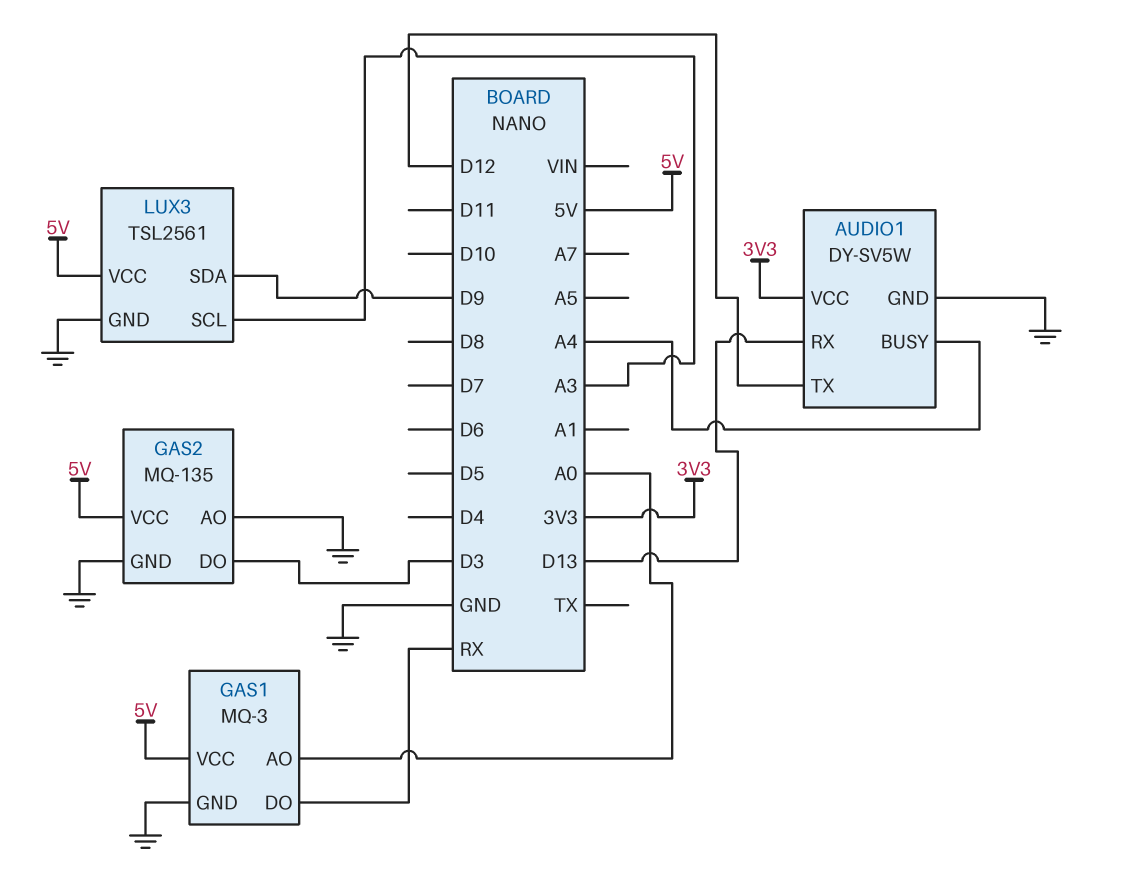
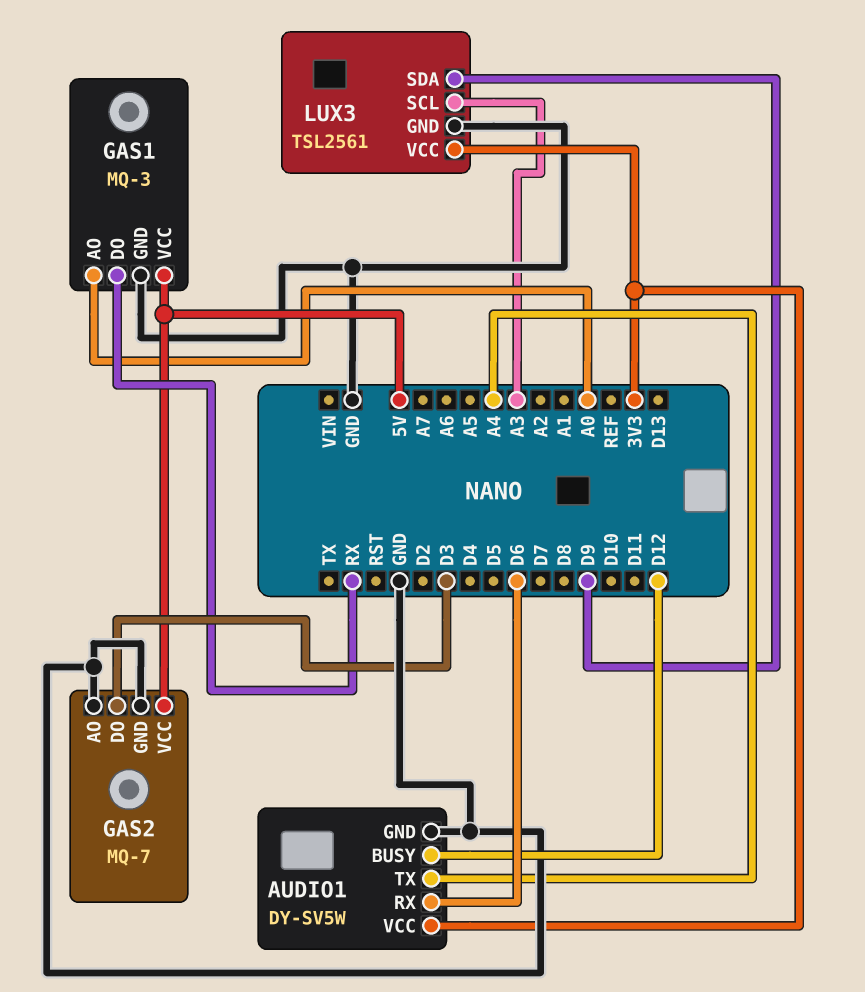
AUDIO1 pin BUSY: A4 -> D12
AUDIO1 pin RX: D13 -> D6
AUDIO1 pin TX: D12 -> A4
GAS2: MQ-135 -> MQ-7
LUX3 pin VCC: 5V -> 3V3

